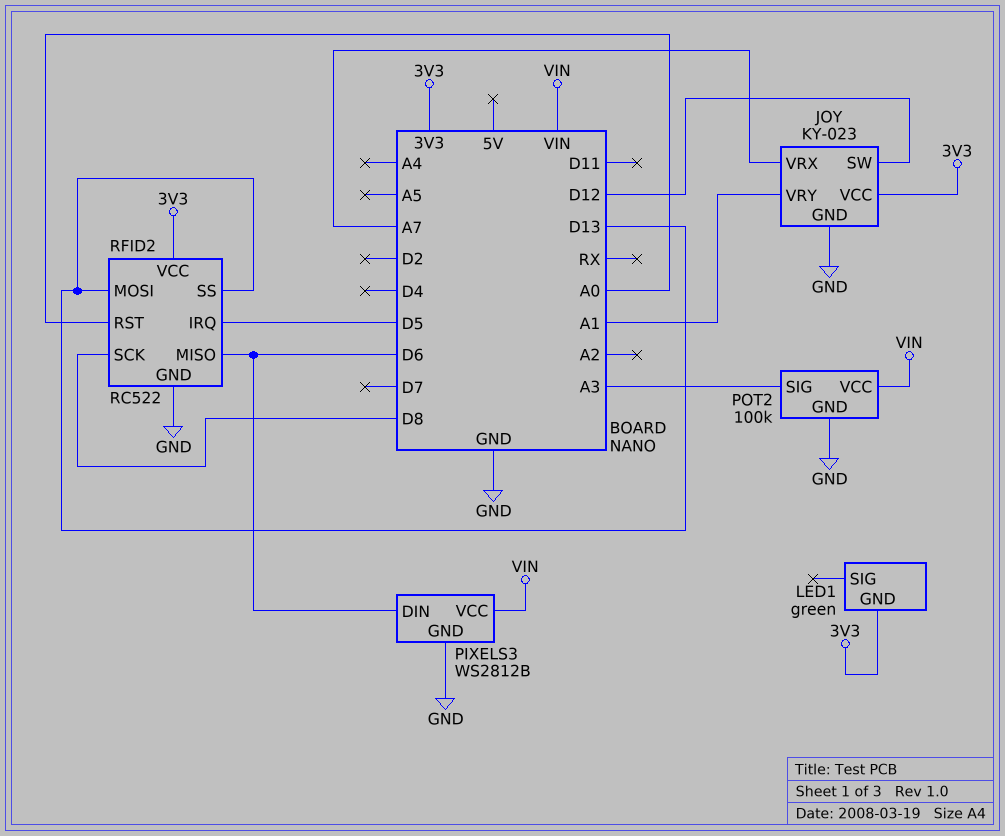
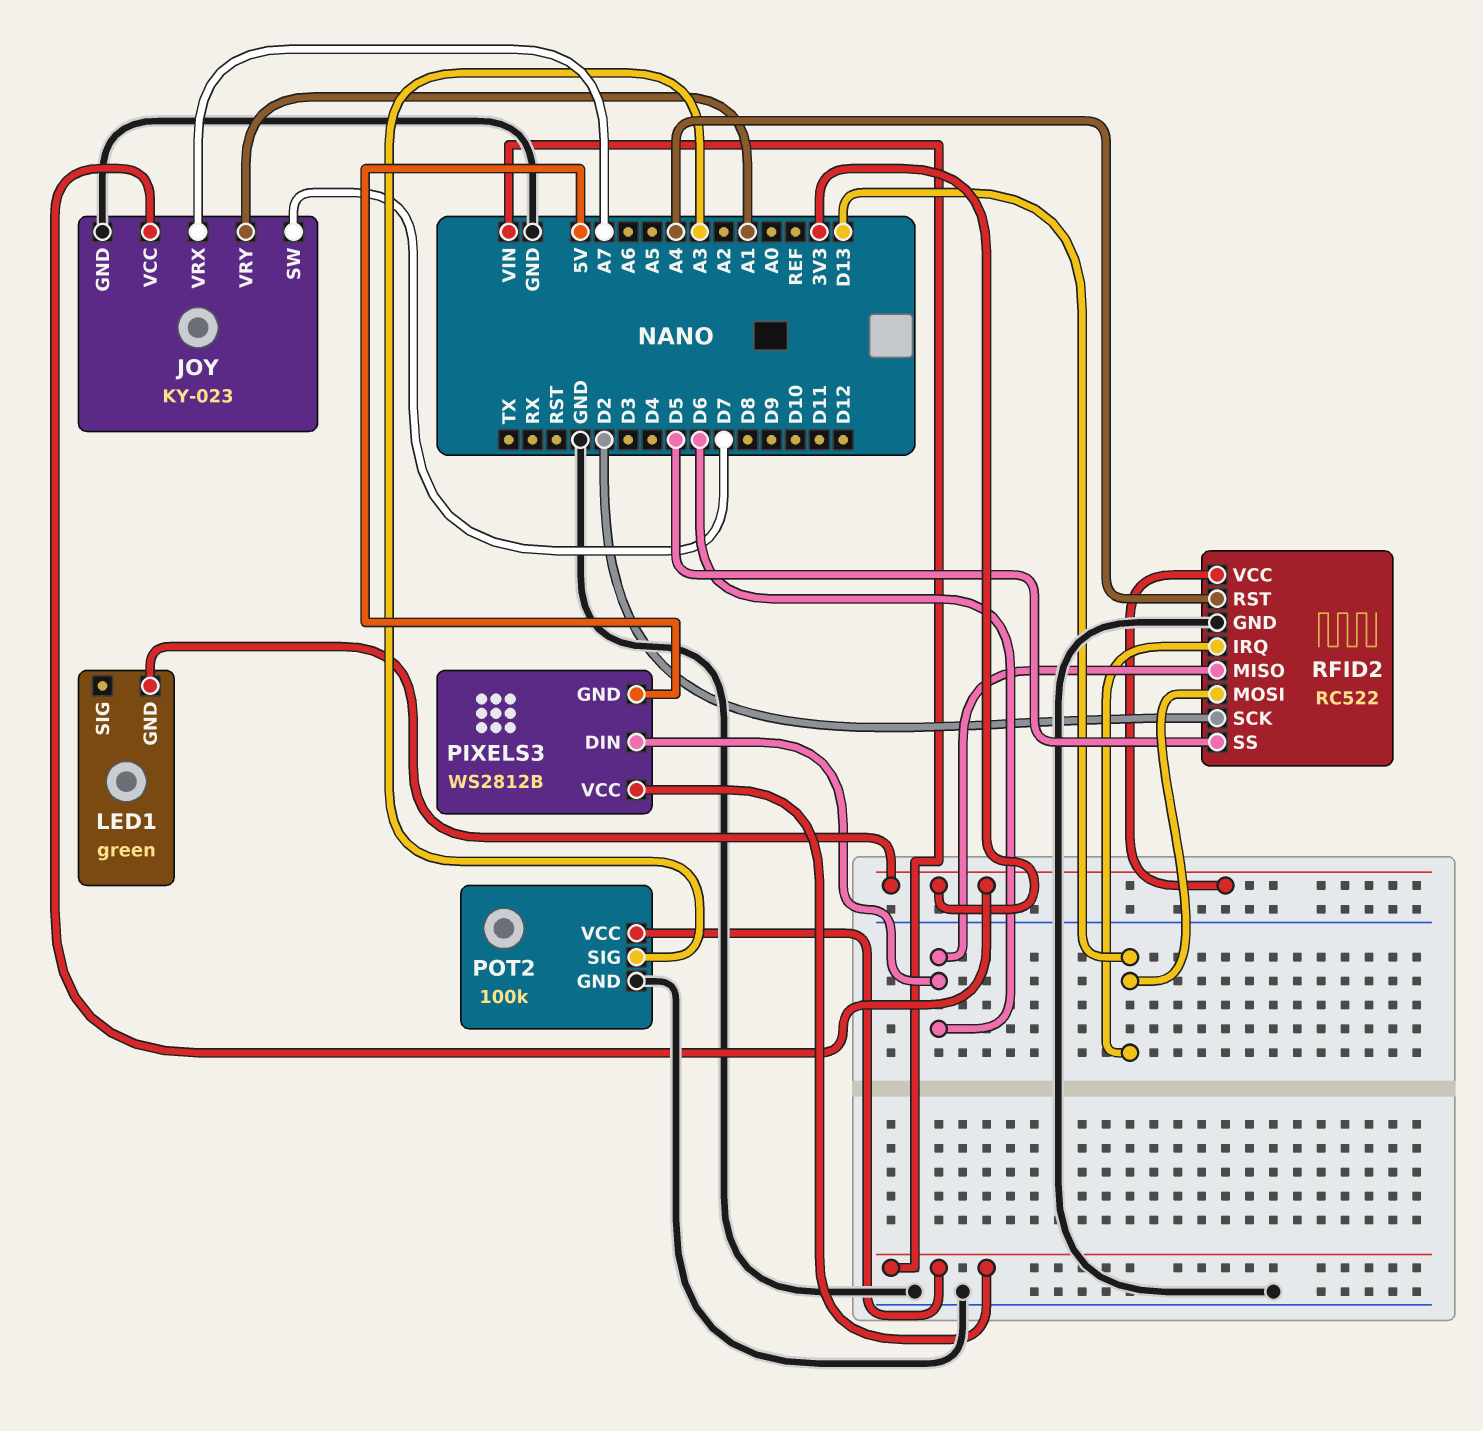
JOY pin SW: D12 -> D7
PIXELS3 pin GND: GND -> 5V
RFID2 pin IRQ: D5 -> D13
RFID2 pin RST: A0 -> A4
RFID2 pin SCK: D8 -> D2
RFID2 pin SS: D13 -> D5

